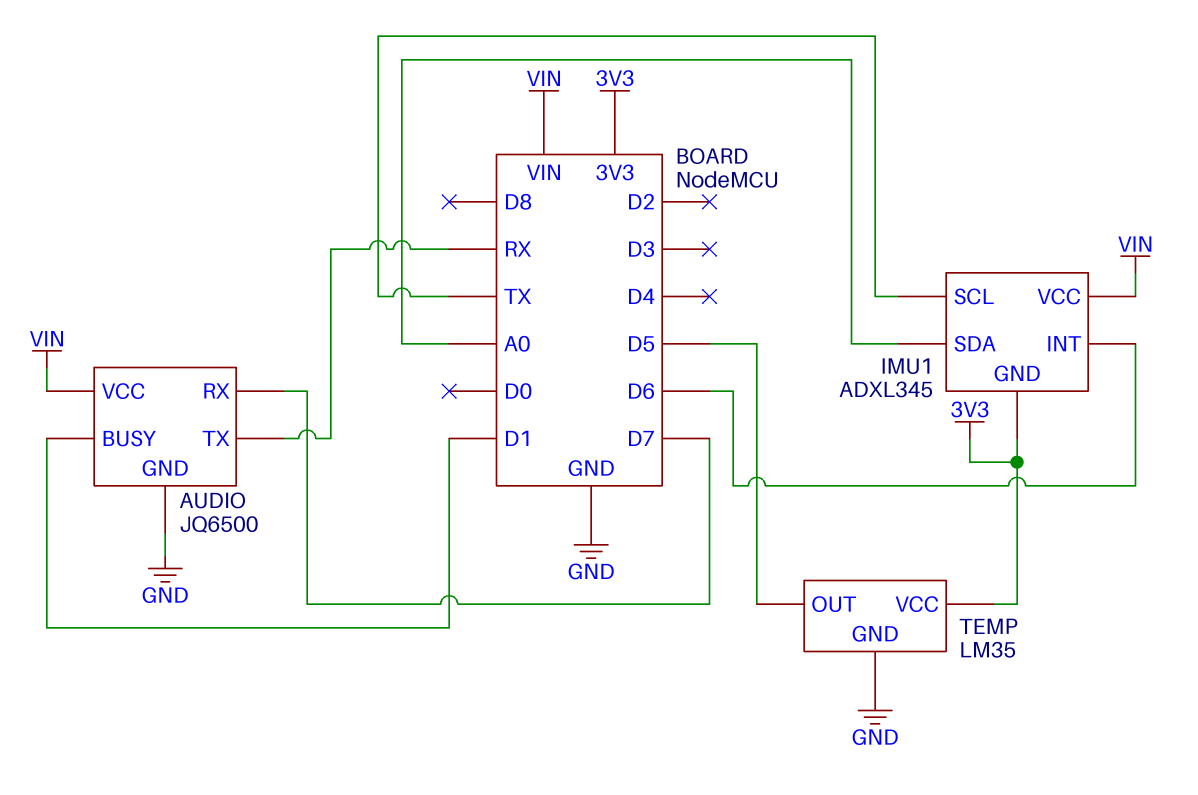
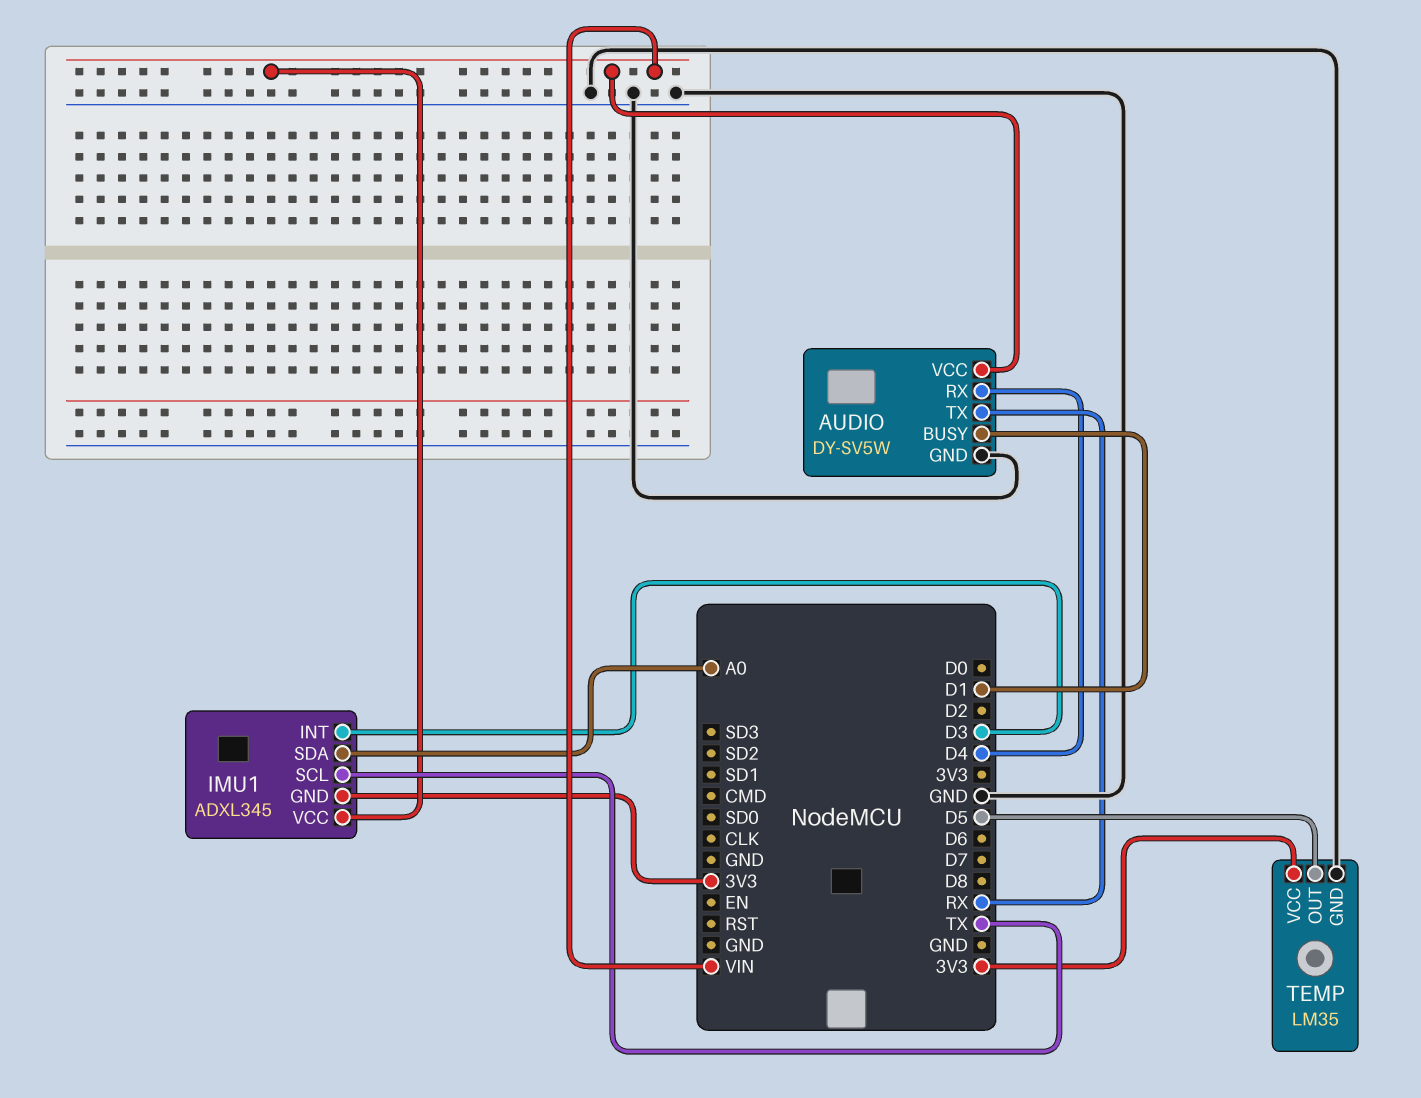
AUDIO: JQ6500 -> DY-SV5W
AUDIO pin RX: D7 -> D4
IMU1 pin INT: D6 -> D3

